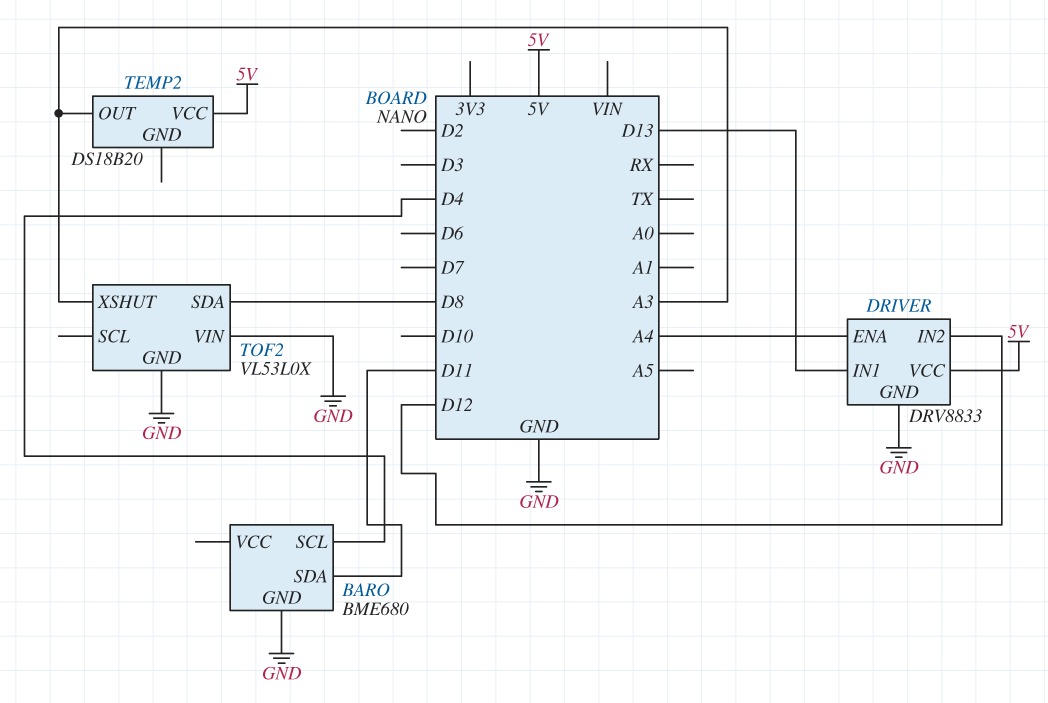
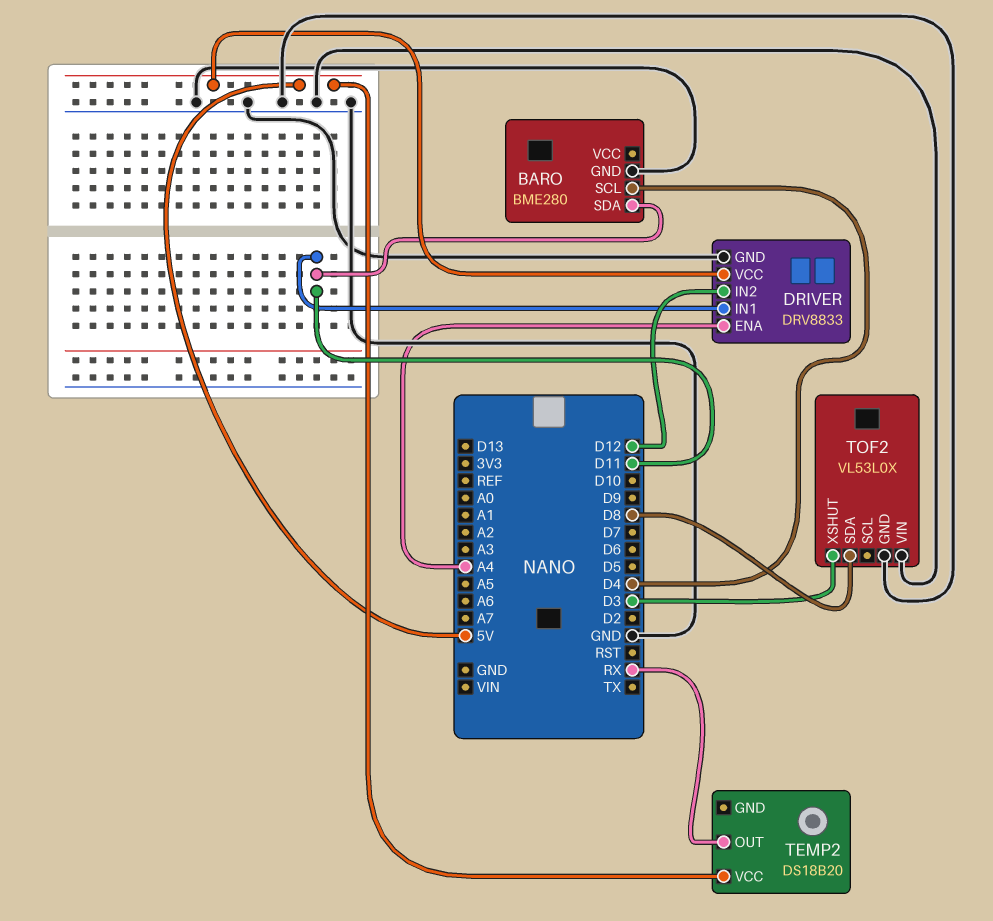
BARO: BME680 -> BME280
DRIVER pin IN1: D13 -> D11
TEMP2 pin OUT: A3 -> RX
TOF2 pin XSHUT: A3 -> D3

